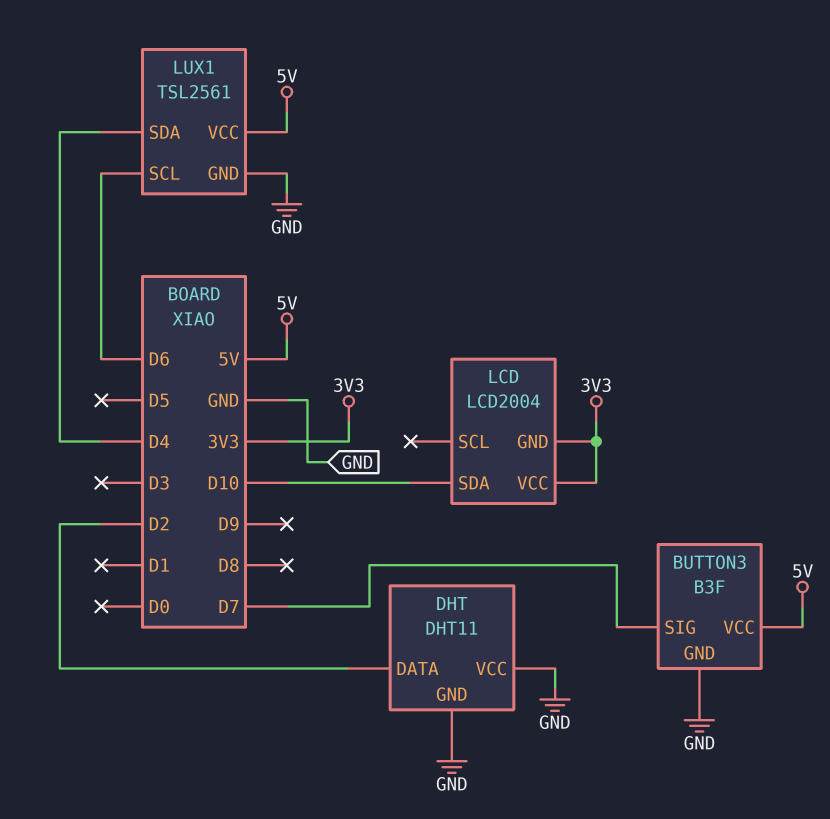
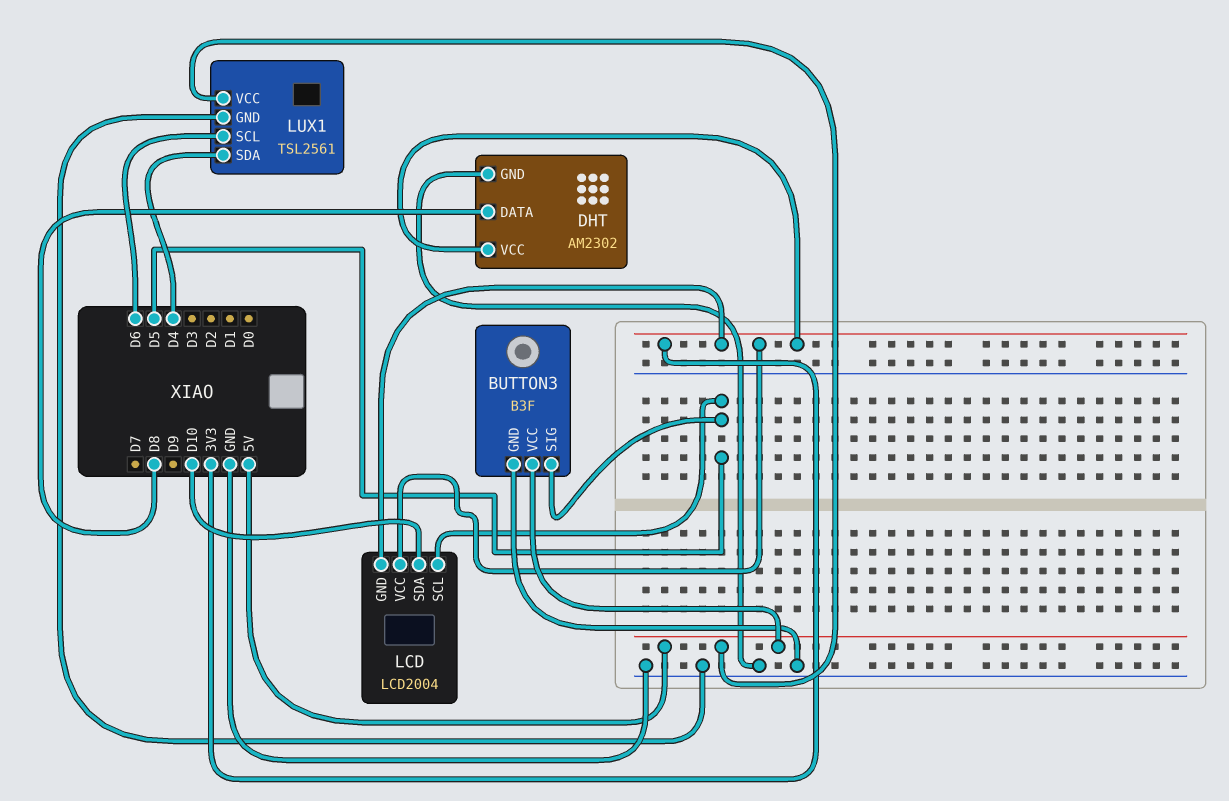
BUTTON3 pin SIG: D7 -> D5
DHT: DHT11 -> AM2302
DHT pin DATA: D2 -> D8
DHT pin VCC: GND -> 3V3
LCD pin SCL: none -> D5

